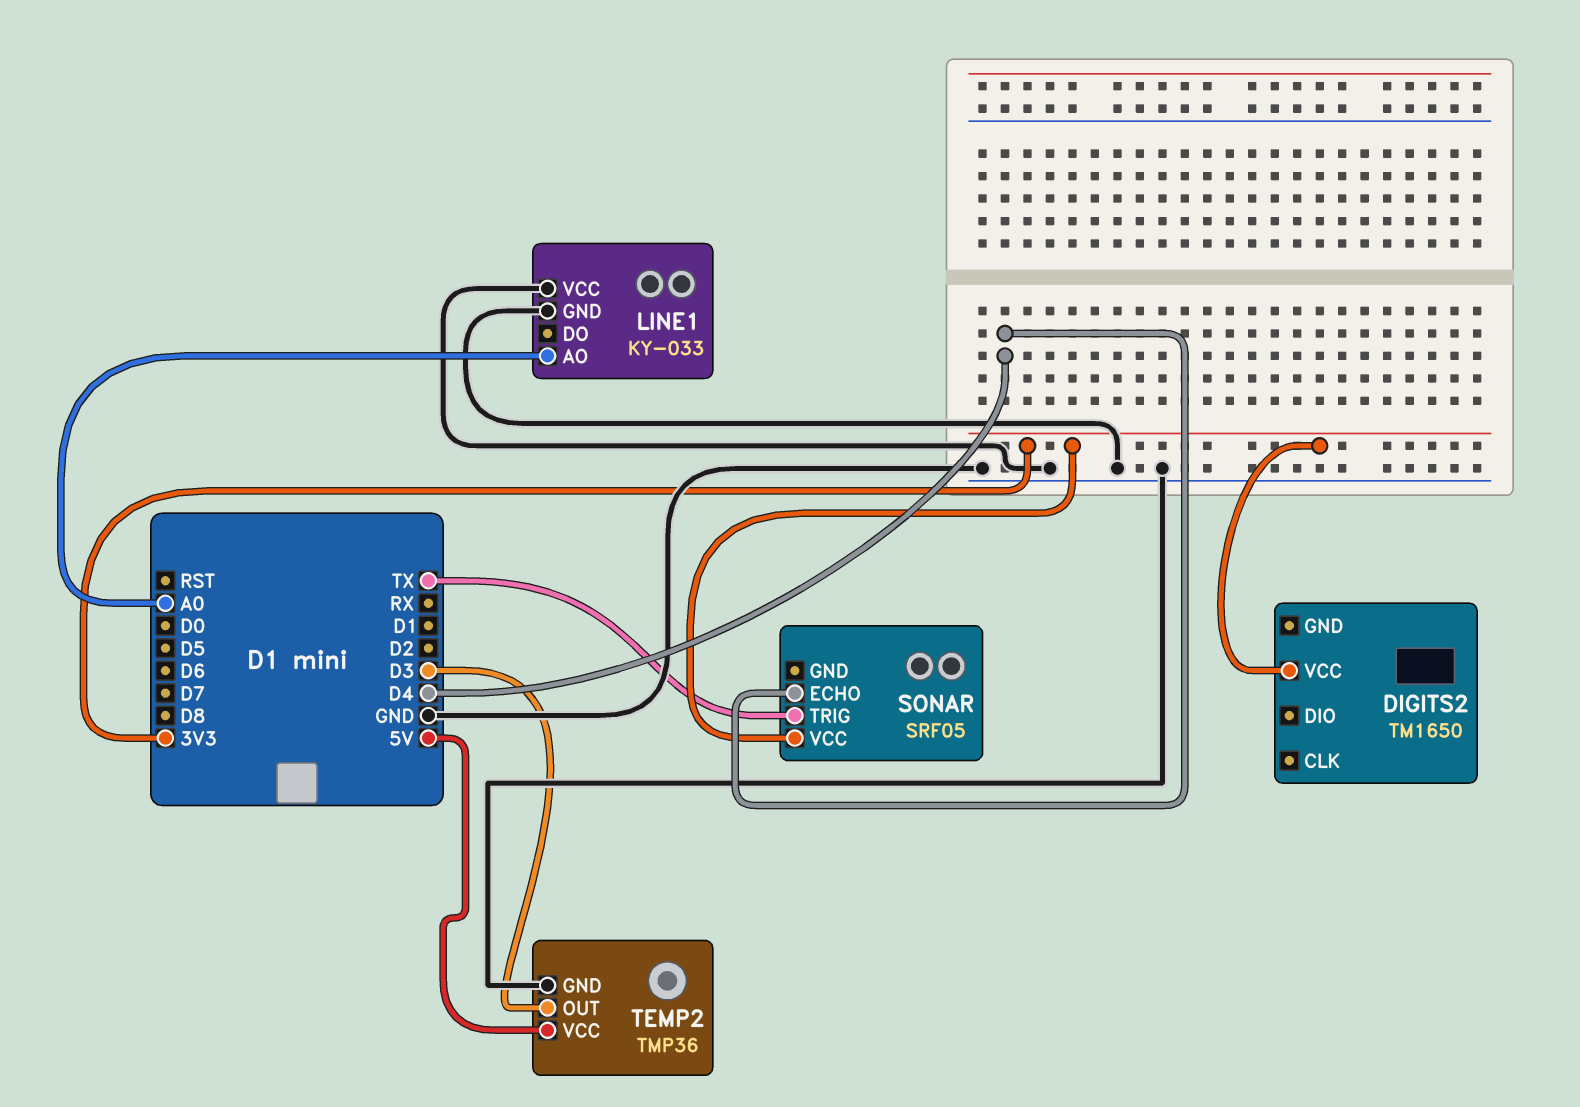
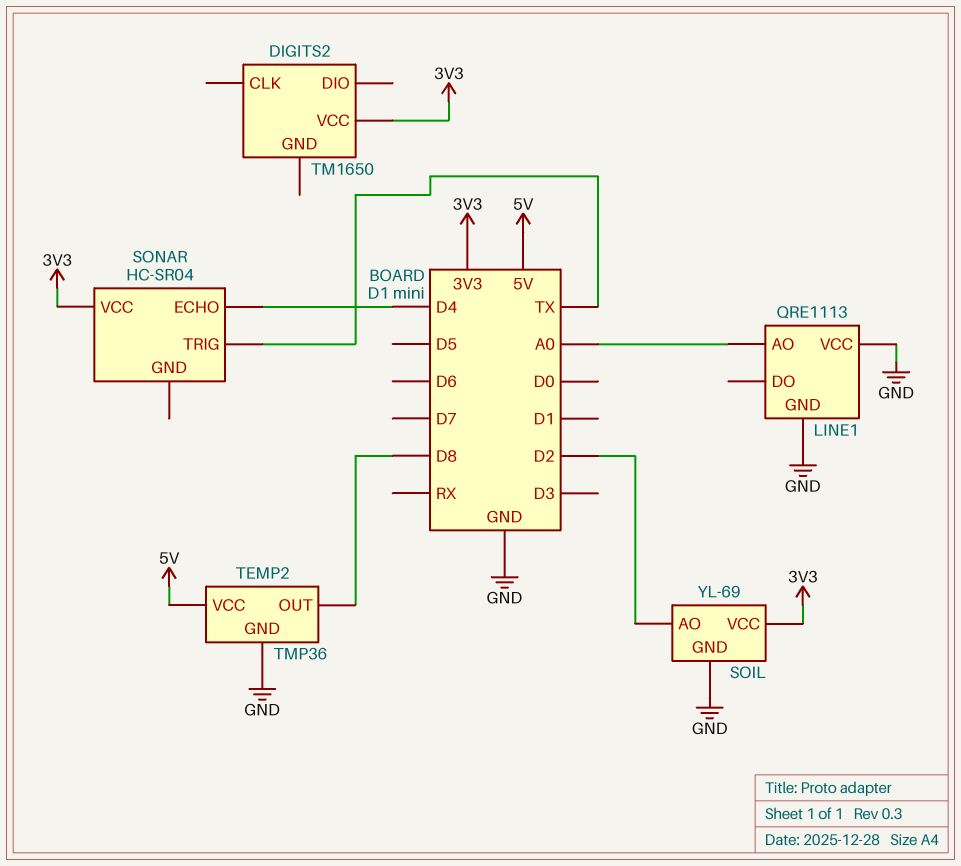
LINE1: KY-033 -> QRE1113
SOIL: none -> YL-69
SOIL pin AO: none -> D2
SOIL pin GND: none -> GND
SOIL pin VCC: none -> 3V3
SONAR: SRF05 -> HC-SR04
TEMP2 pin OUT: D3 -> D8

